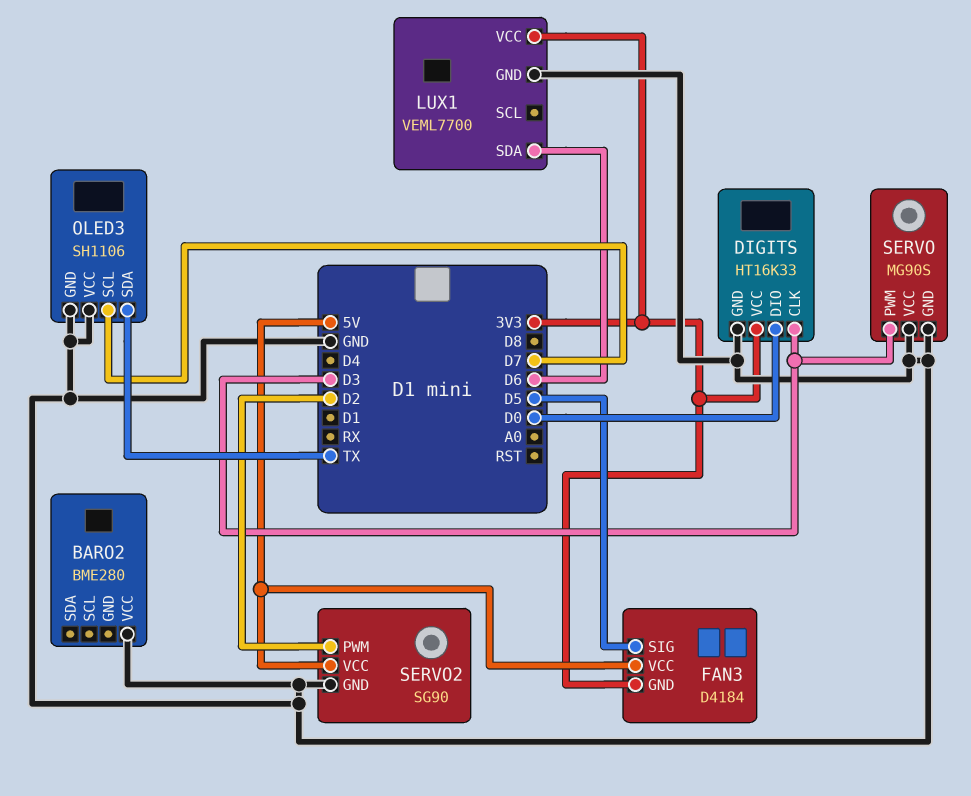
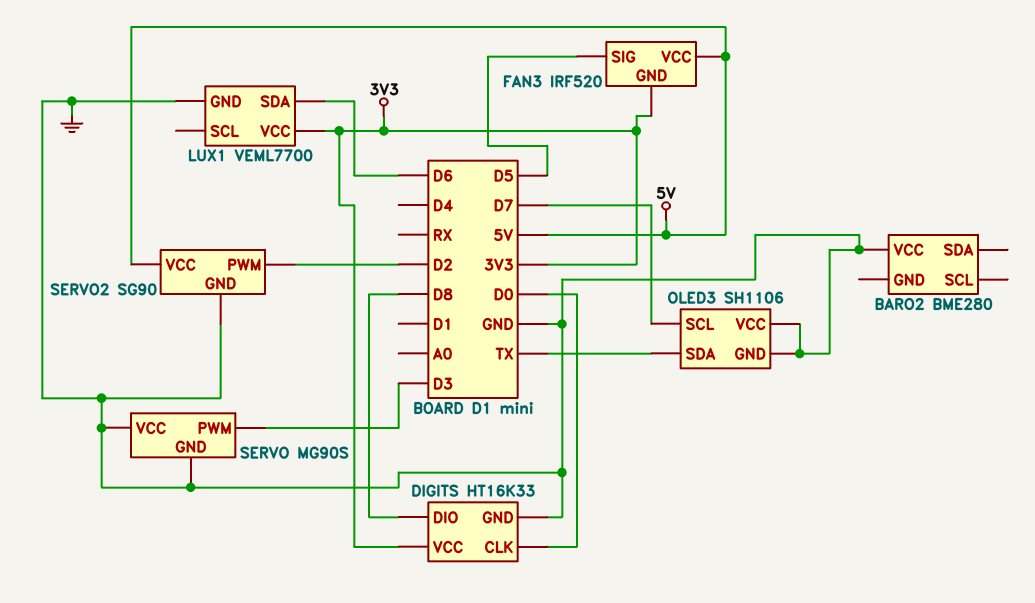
DIGITS pin CLK: D3 -> D0
DIGITS pin DIO: D0 -> D8
FAN3: D4184 -> IRF520

